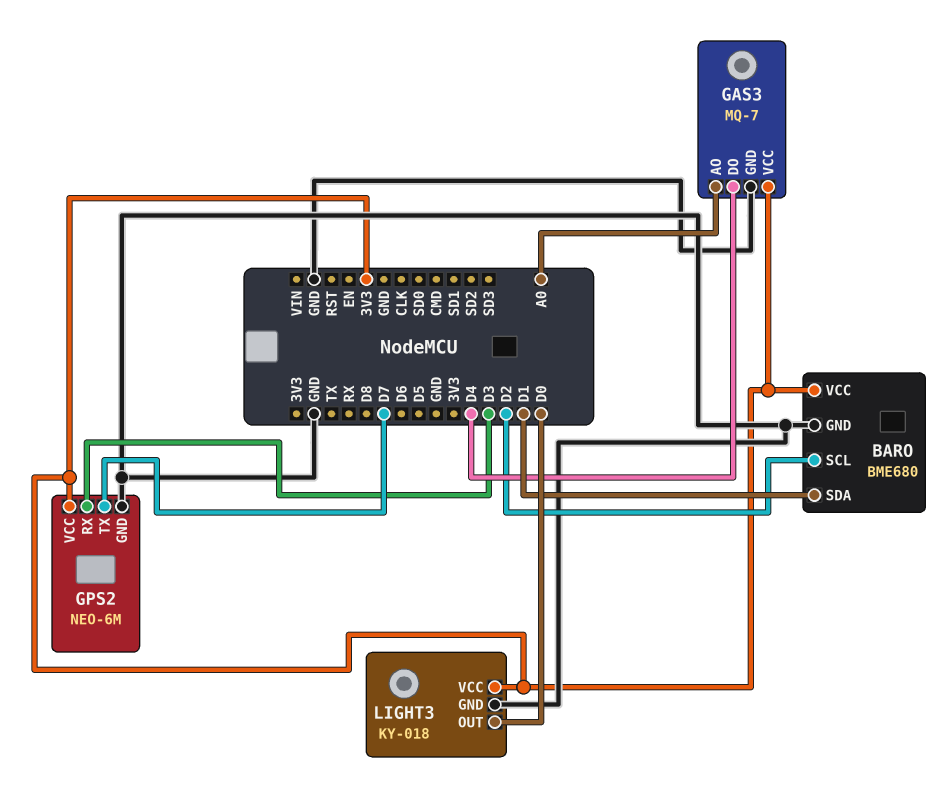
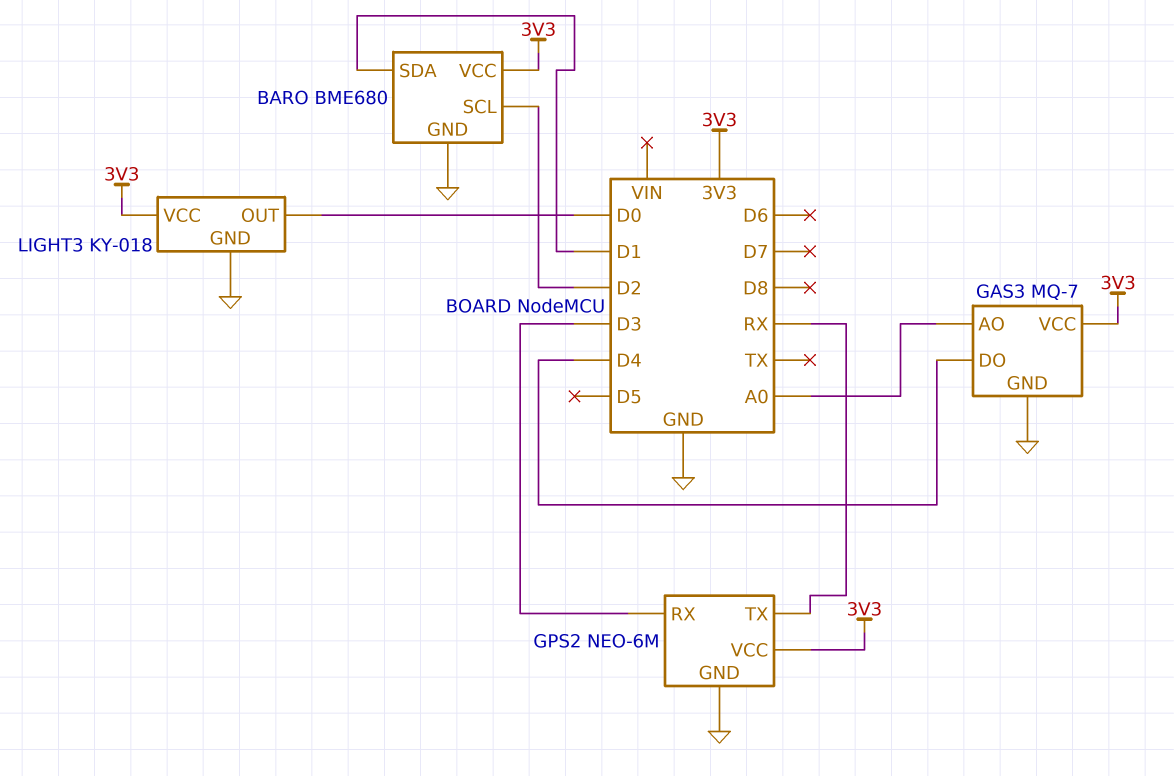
GPS2 pin TX: D7 -> RX

